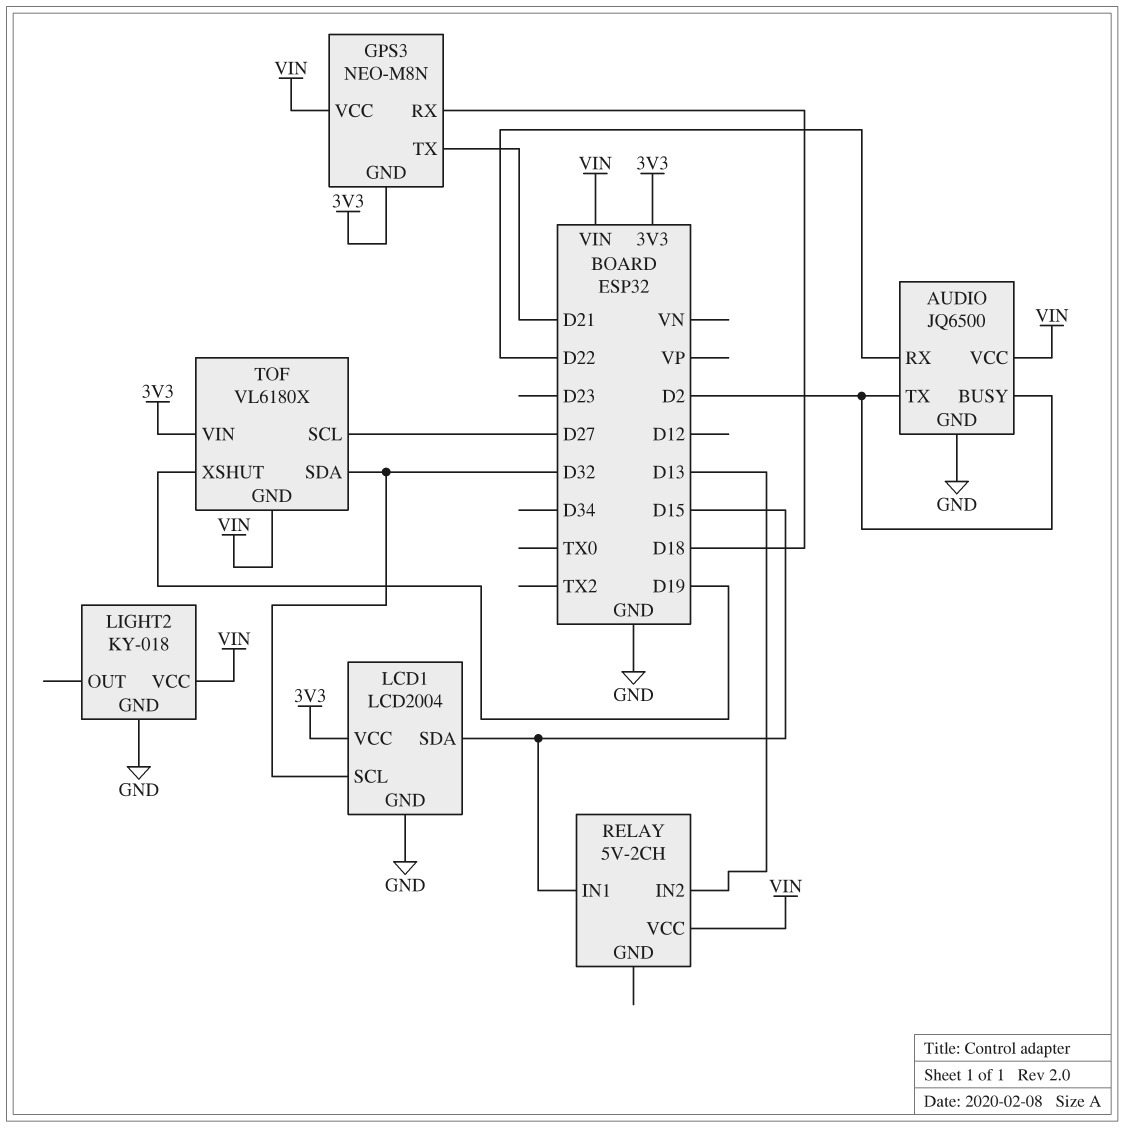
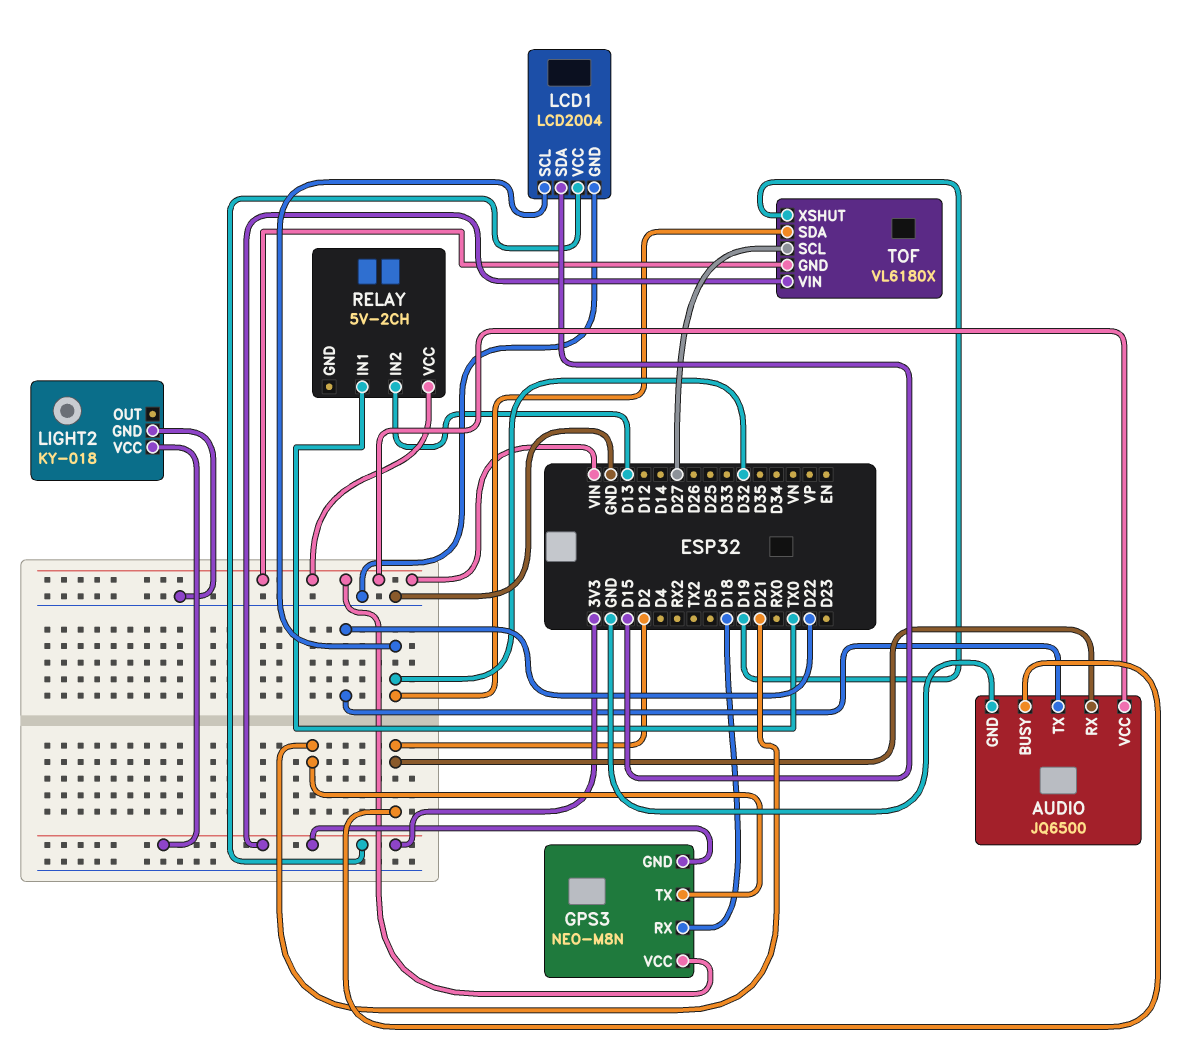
AUDIO pin RX: D22 -> D2
AUDIO pin TX: D2 -> D22
LIGHT2 pin VCC: VIN -> 3V3
RELAY pin IN1: D15 -> TX0

